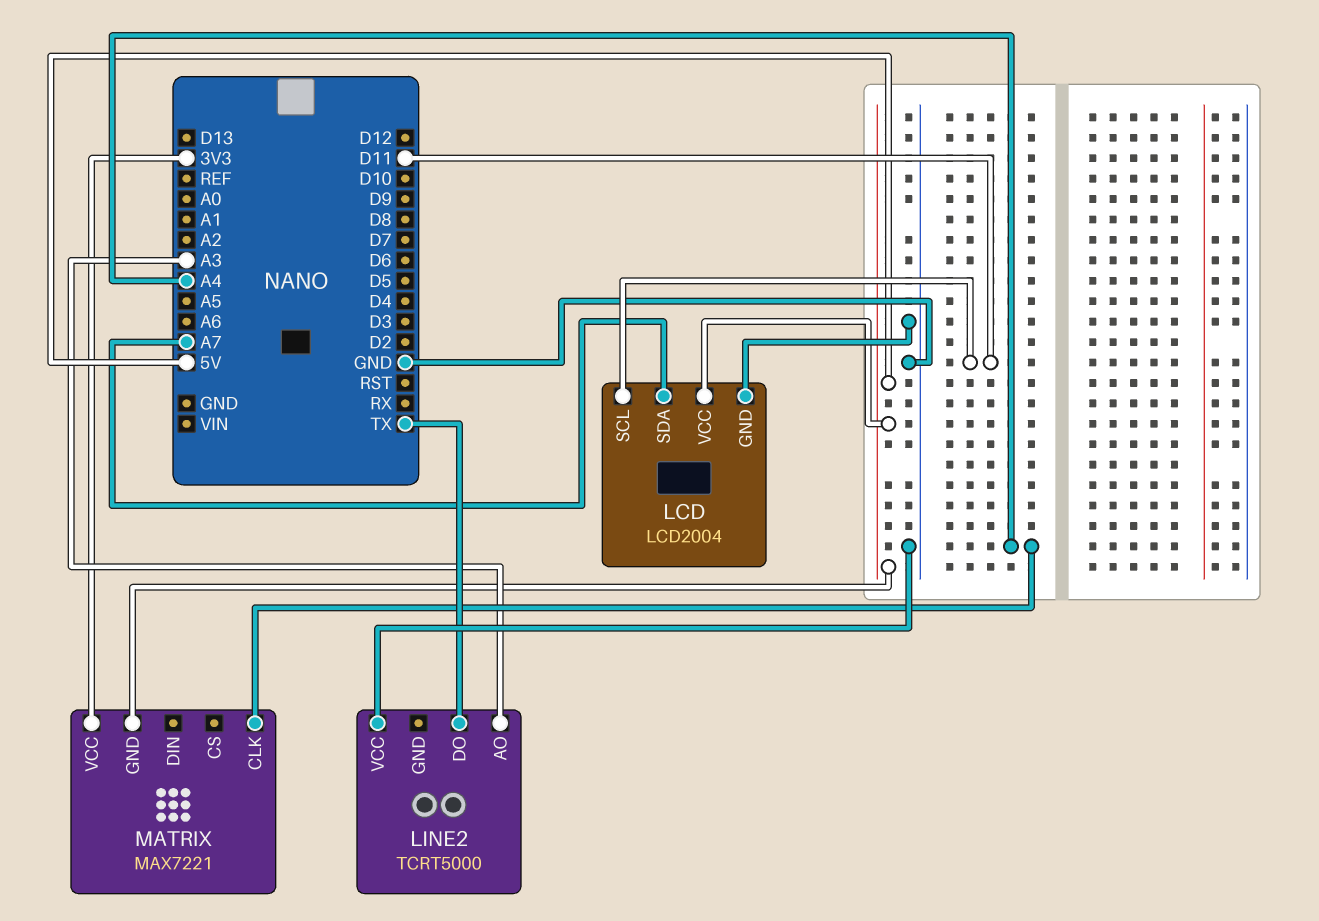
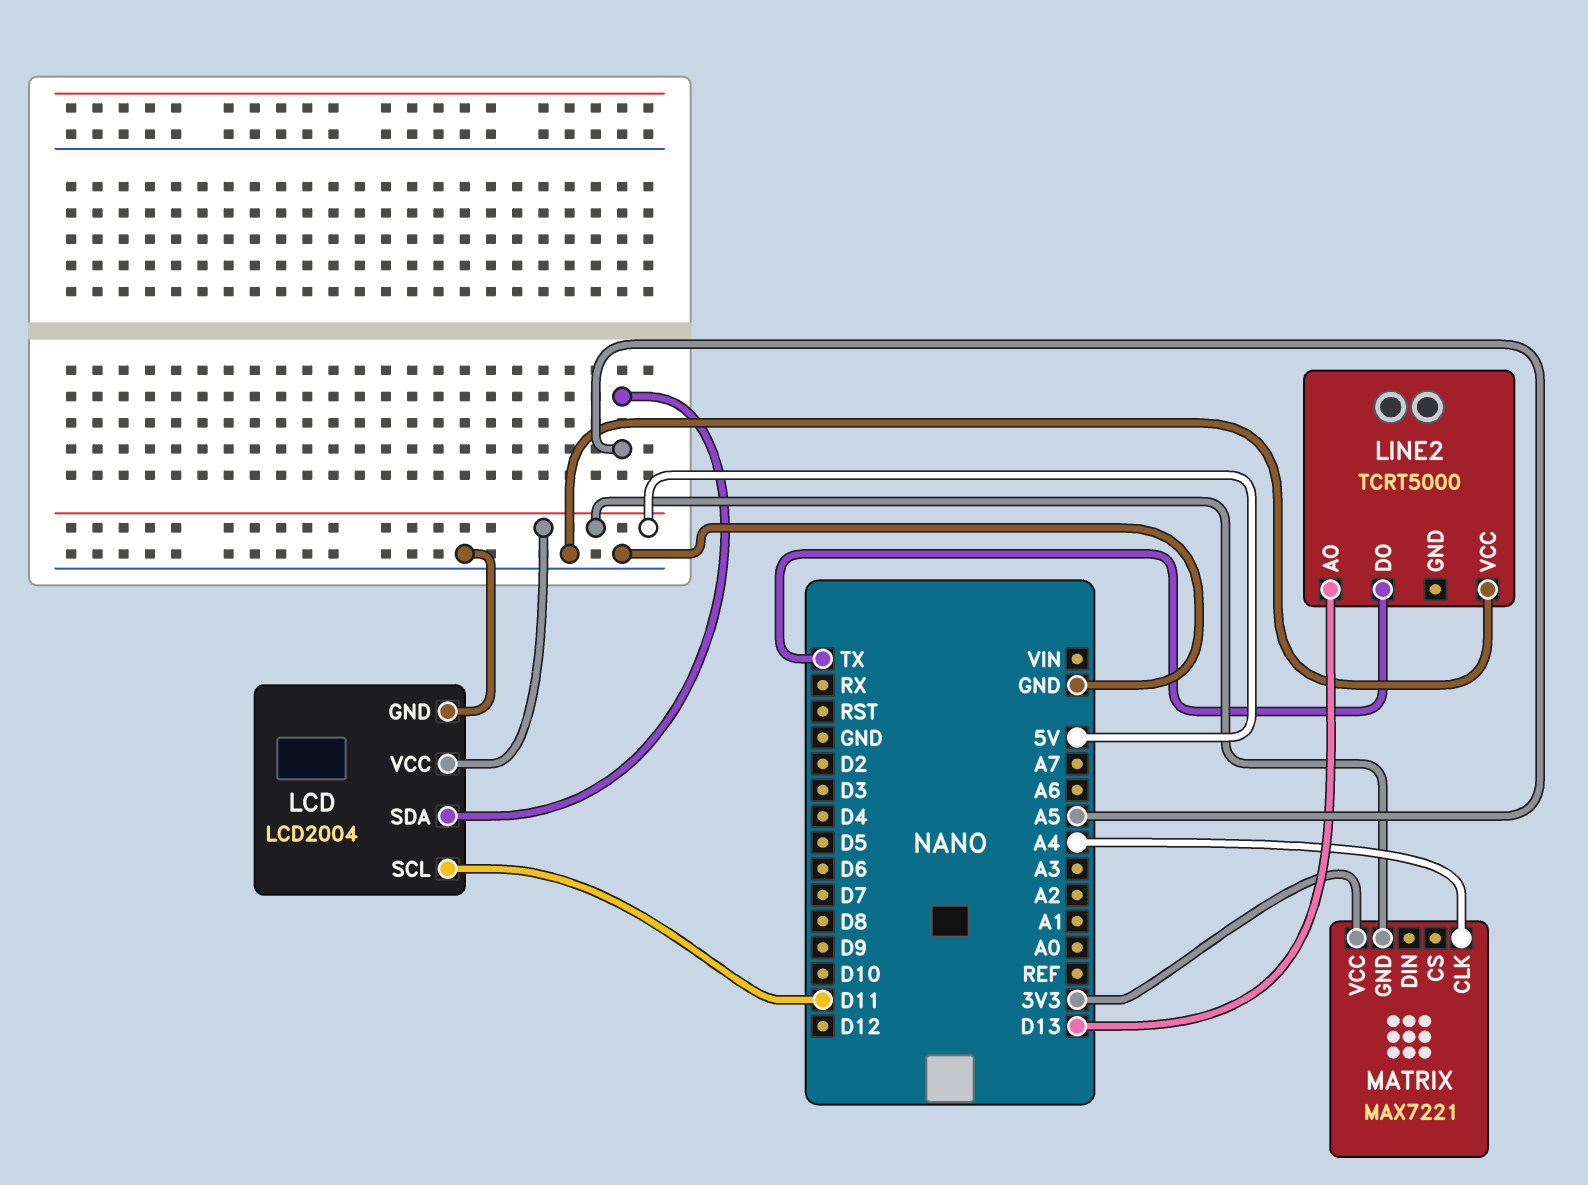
LCD pin SDA: A7 -> A5
LINE2 pin AO: A3 -> D13

